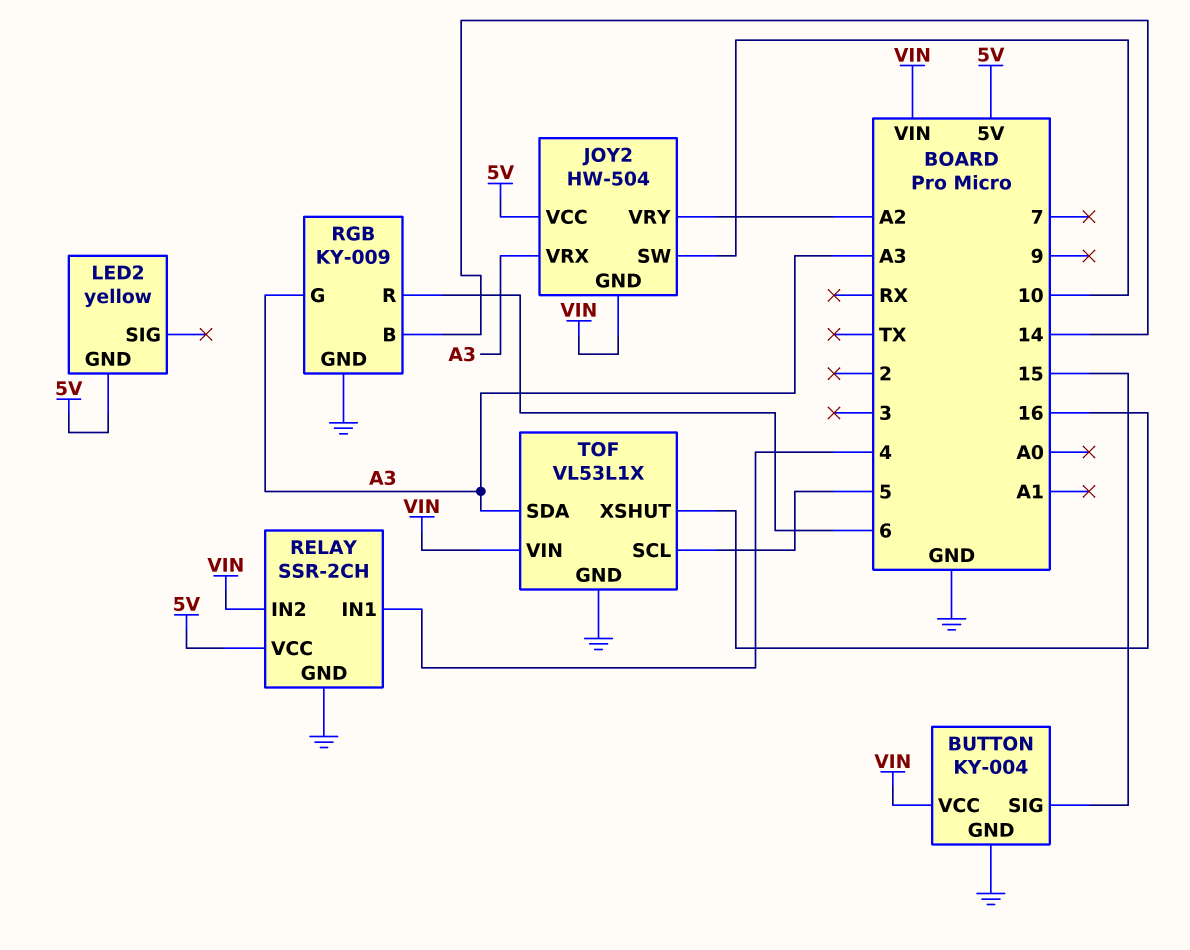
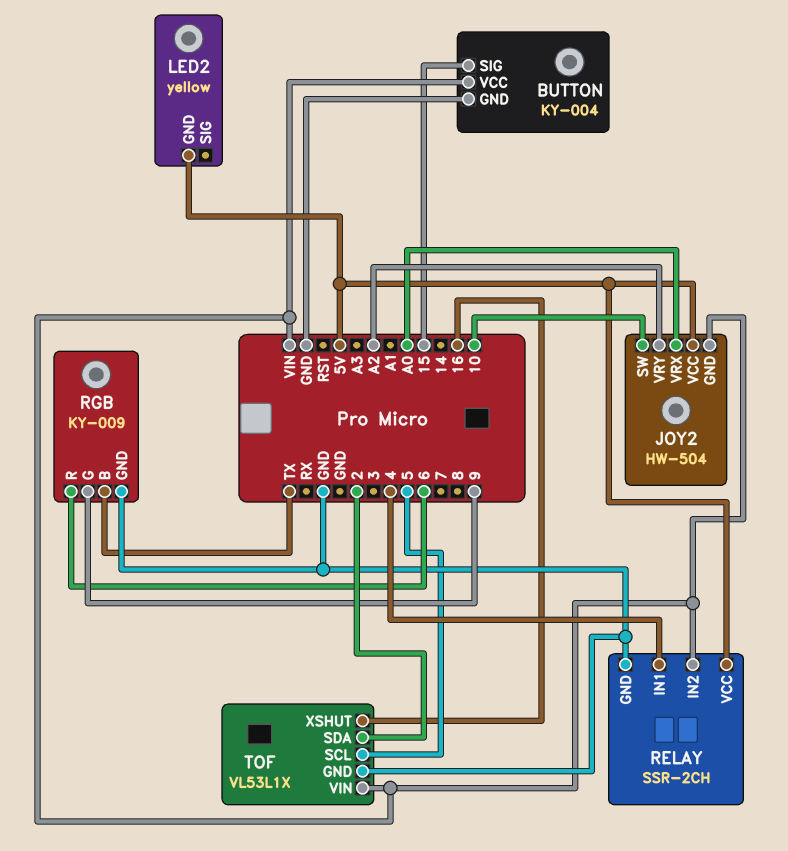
JOY2 pin VRX: A3 -> A0
RGB pin B: 14 -> TX
RGB pin G: A3 -> 9
TOF pin SDA: A3 -> 2

